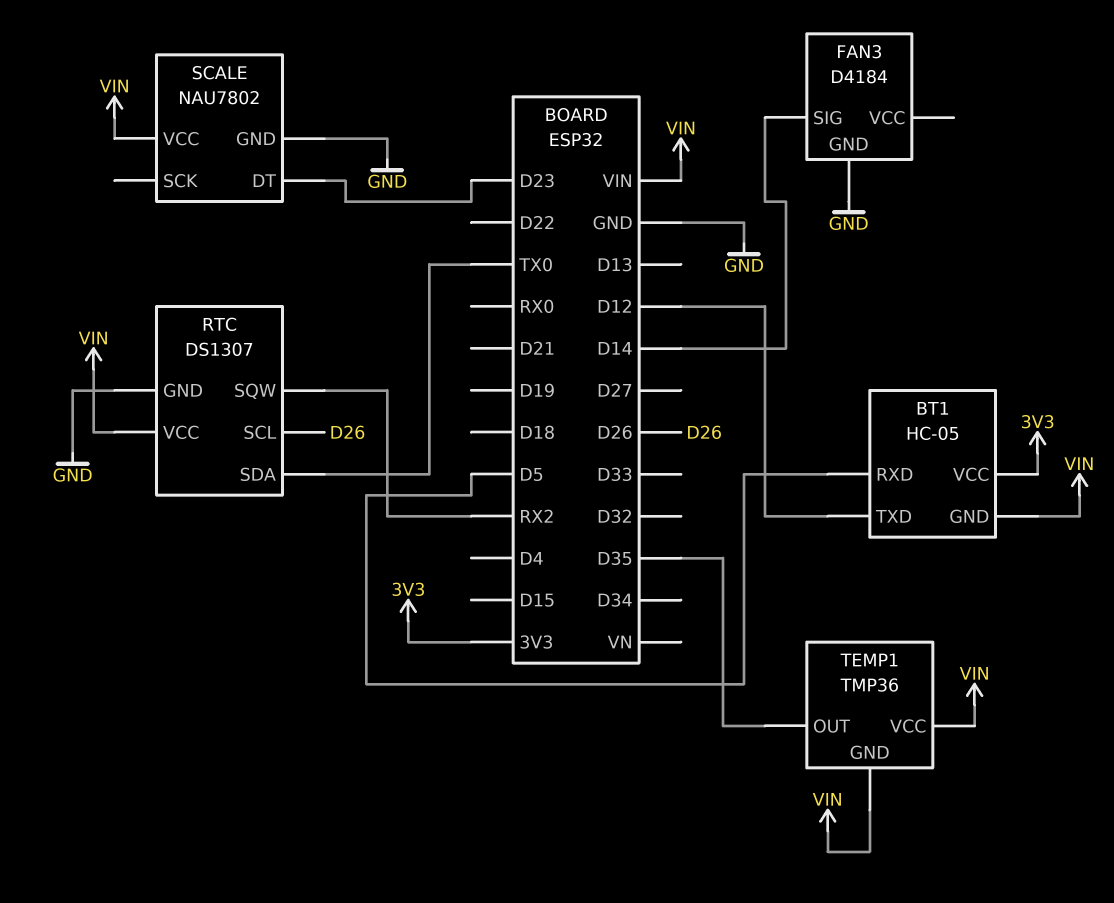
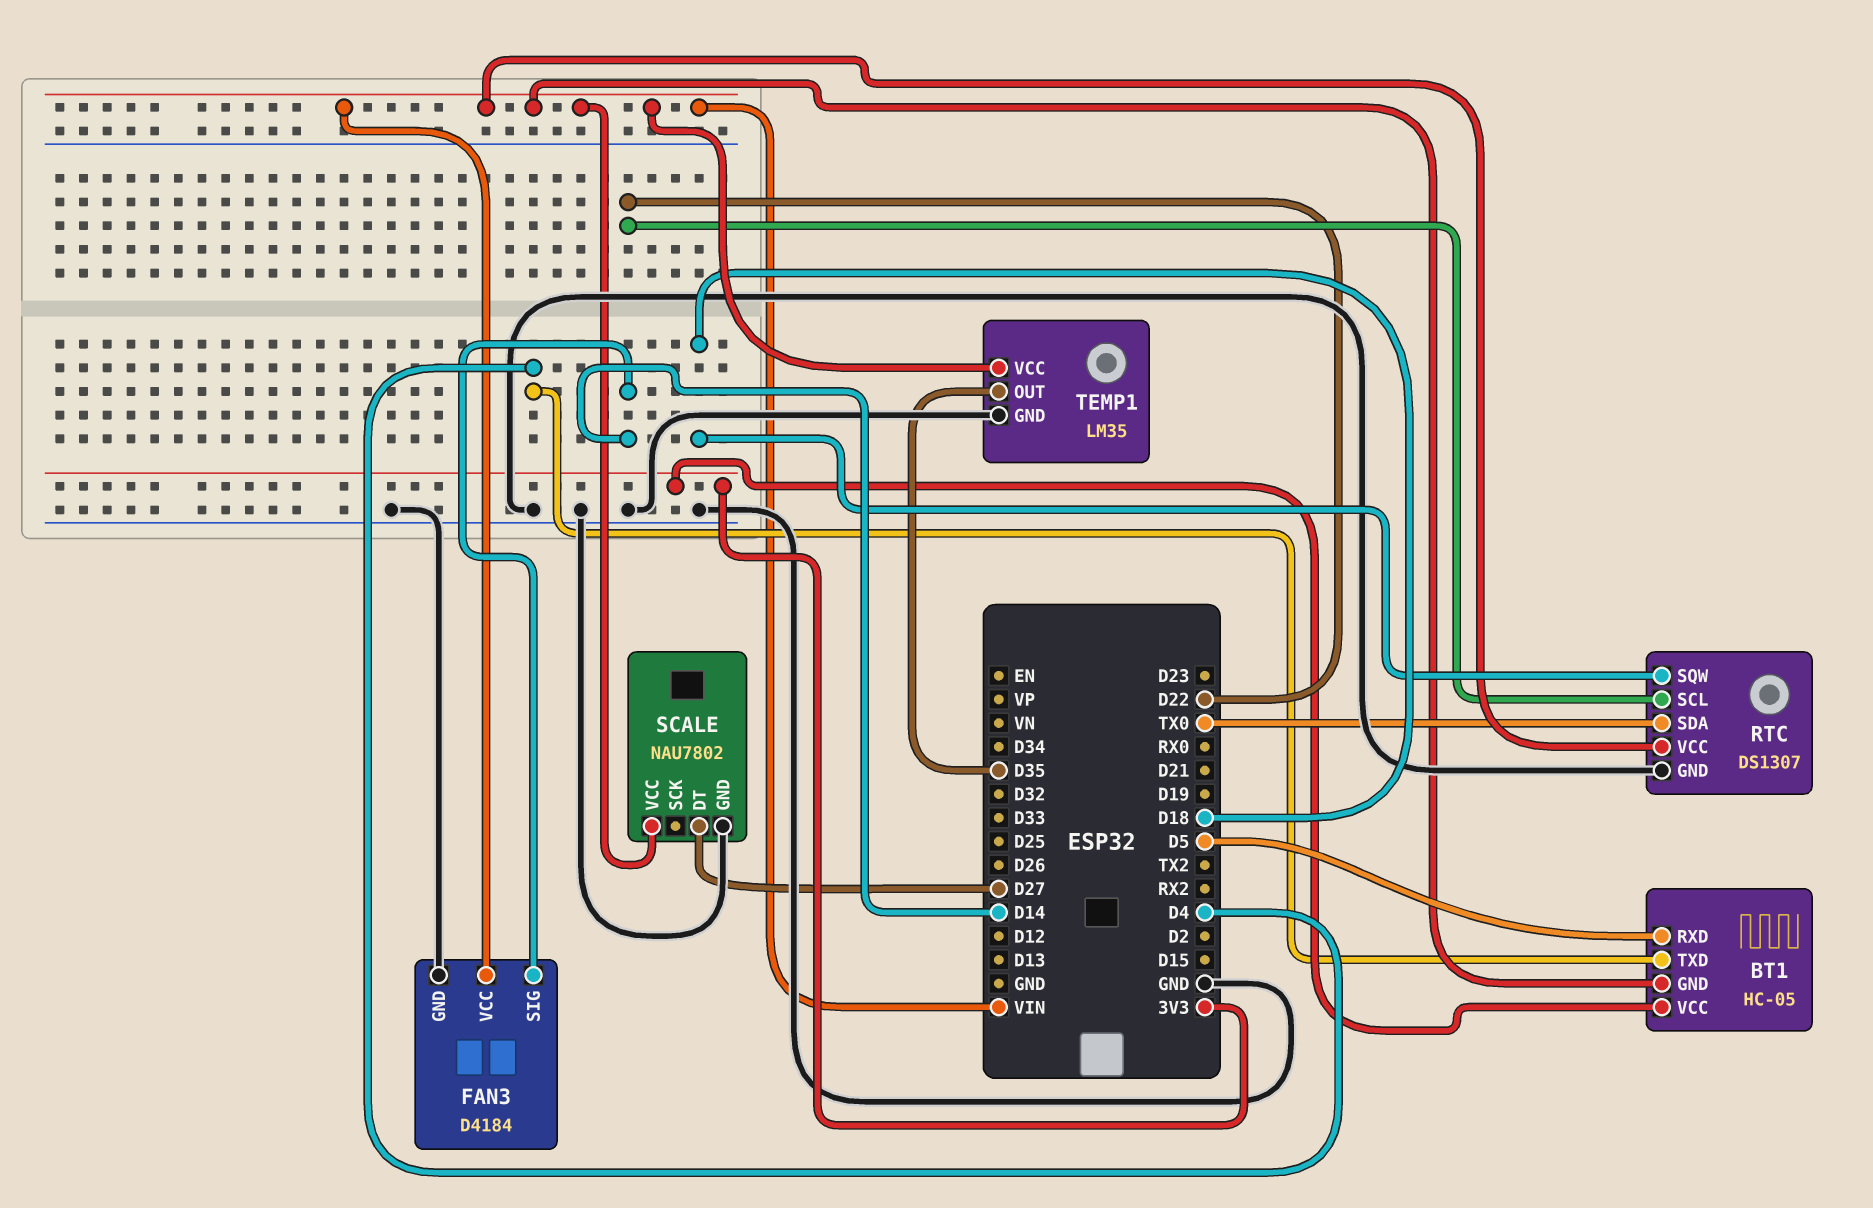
BT1 pin TXD: D12 -> D4
FAN3 pin VCC: none -> VIN
RTC pin SCL: D26 -> D22
RTC pin SQW: RX2 -> D18
SCALE pin DT: D23 -> D27
TEMP1: TMP36 -> LM35
TEMP1 pin GND: VIN -> GND

